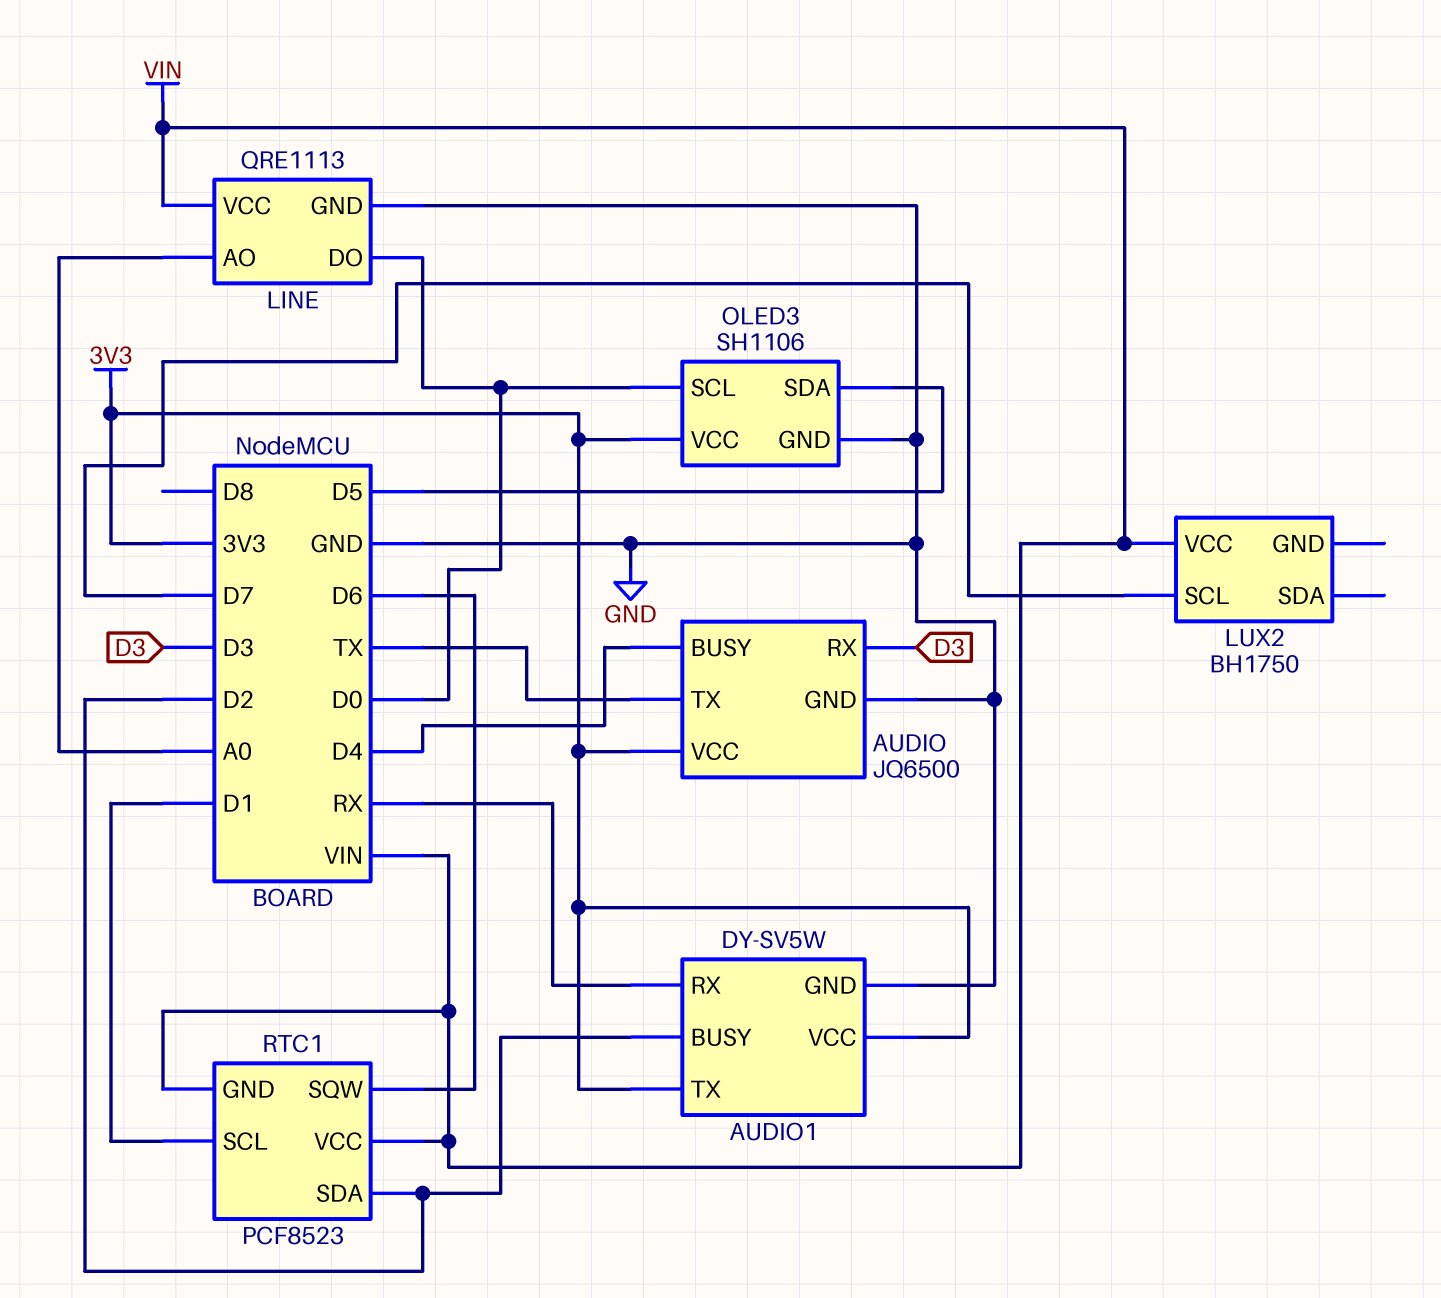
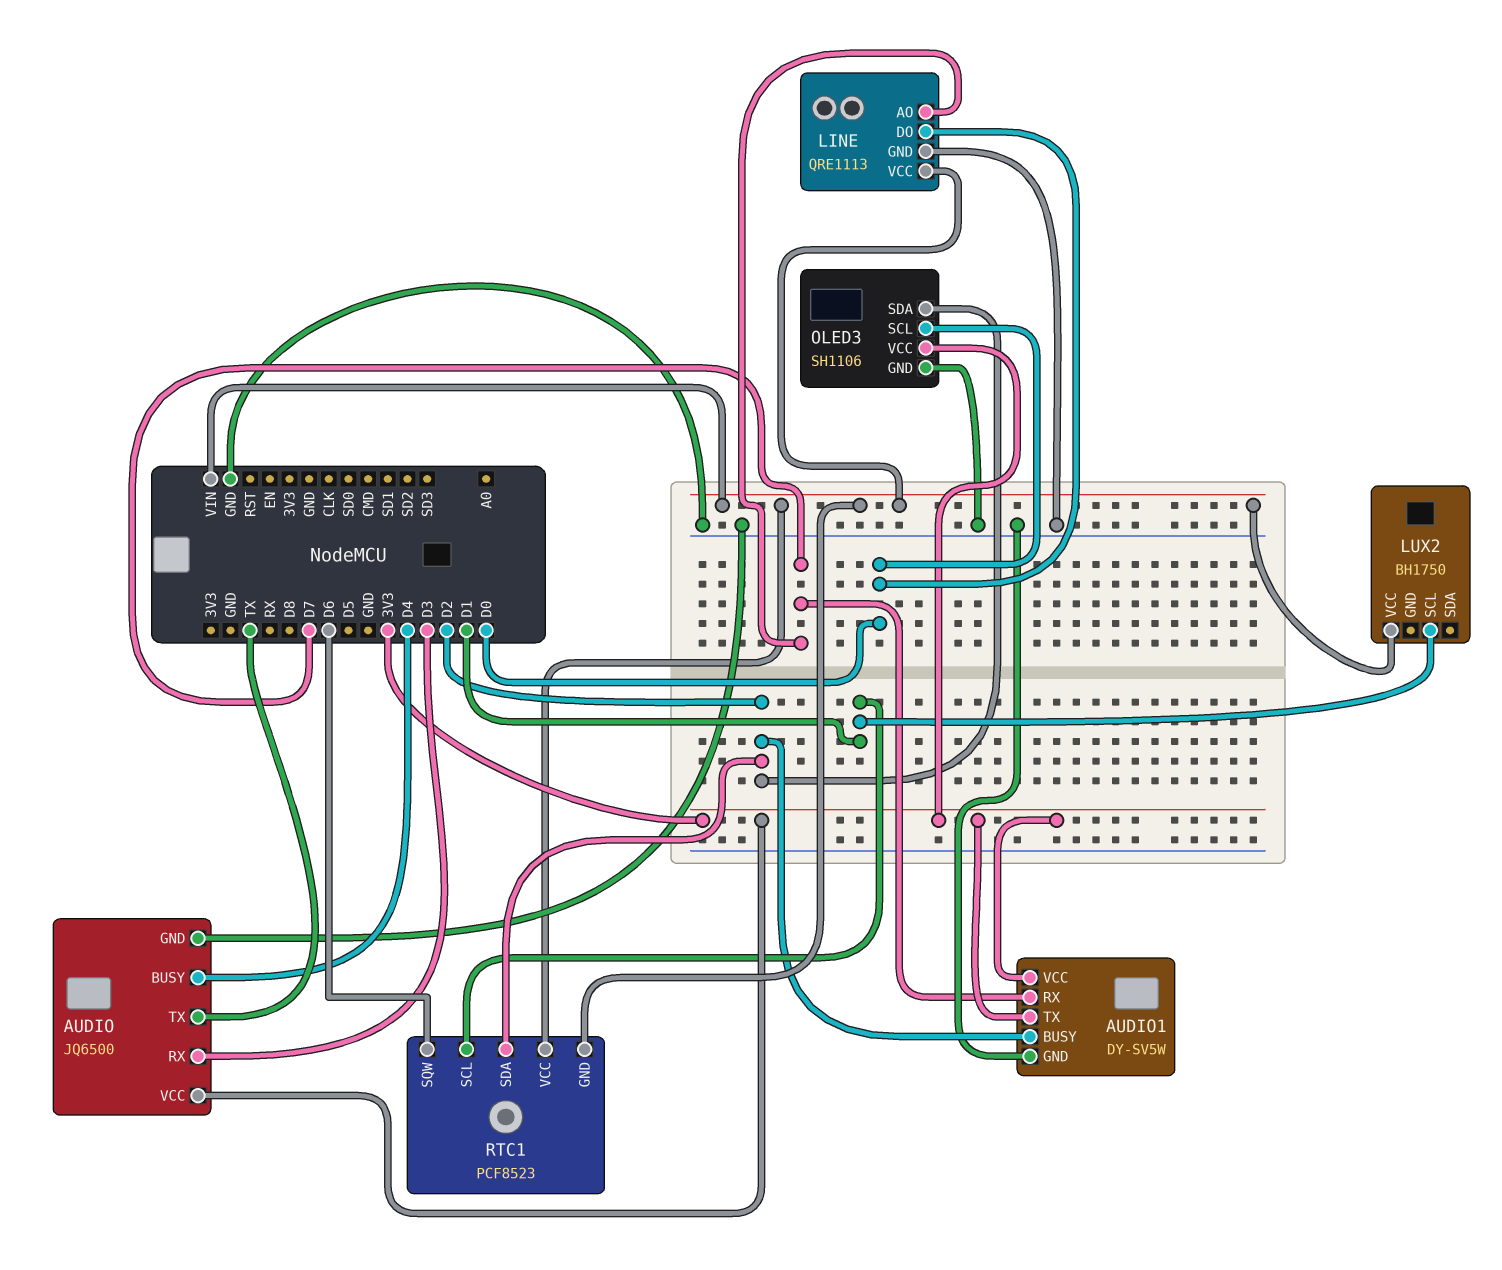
AUDIO1 pin RX: RX -> D7
LINE pin AO: A0 -> D7
LUX2 pin SCL: D7 -> D1
OLED3 pin SDA: D5 -> D2

